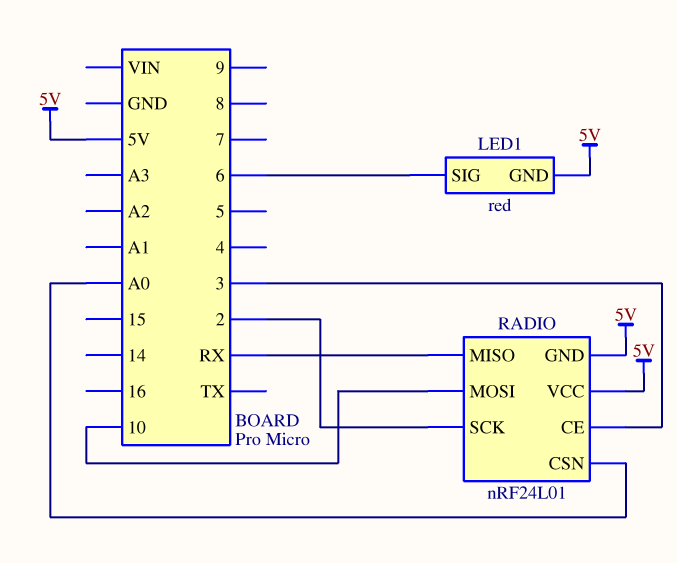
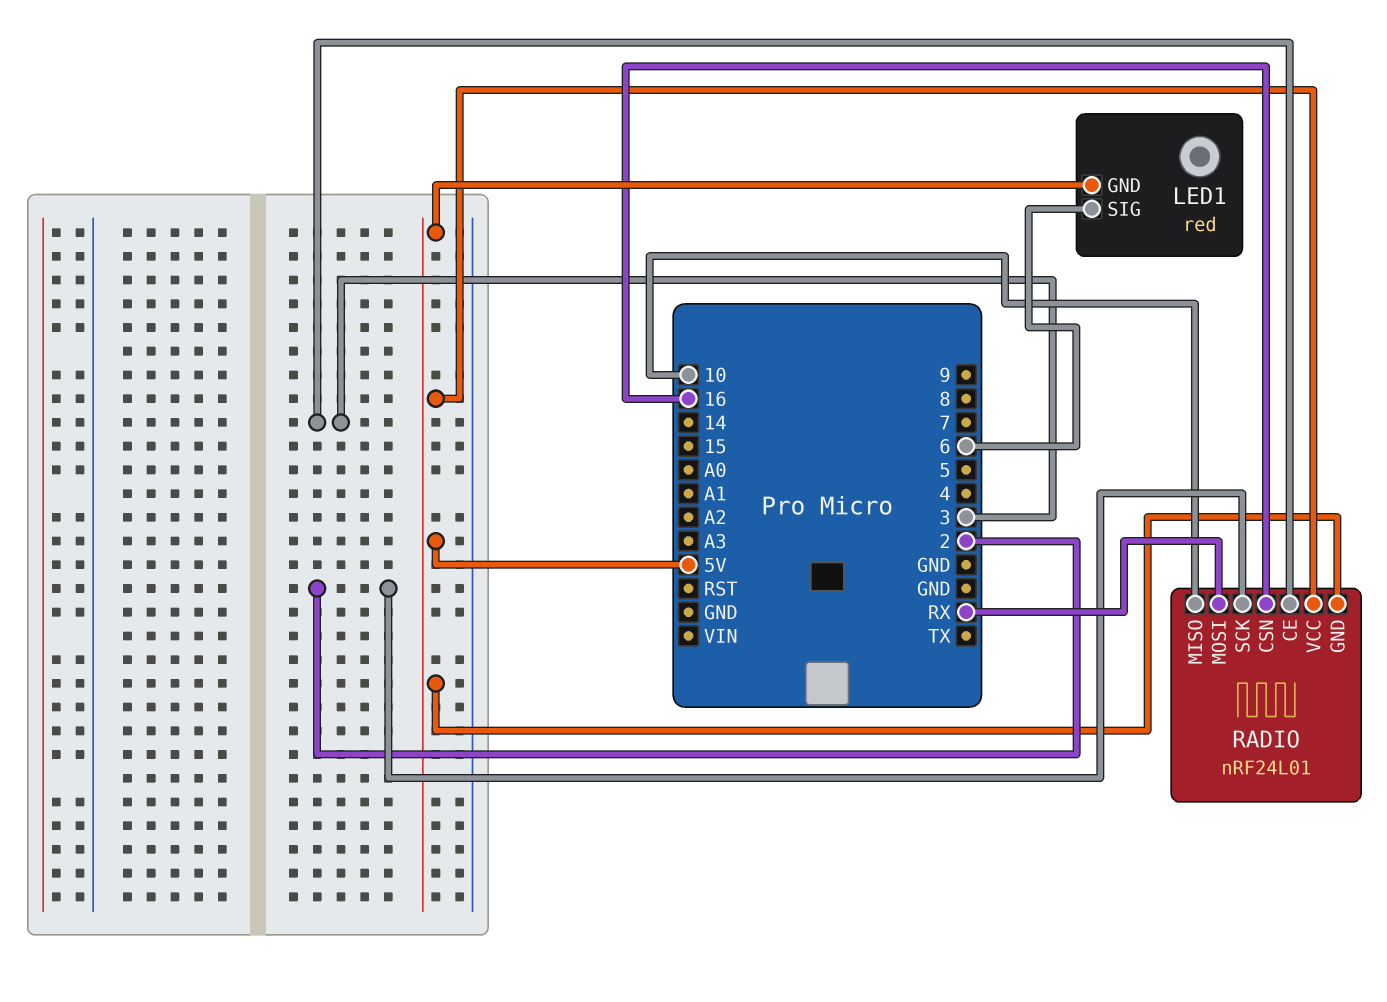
RADIO pin CSN: A0 -> 16
RADIO pin MISO: RX -> 10
RADIO pin MOSI: 10 -> RX

